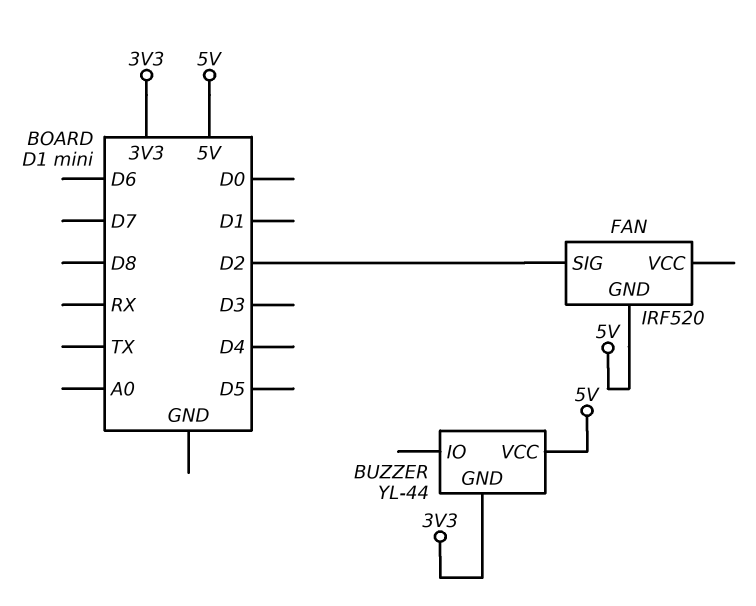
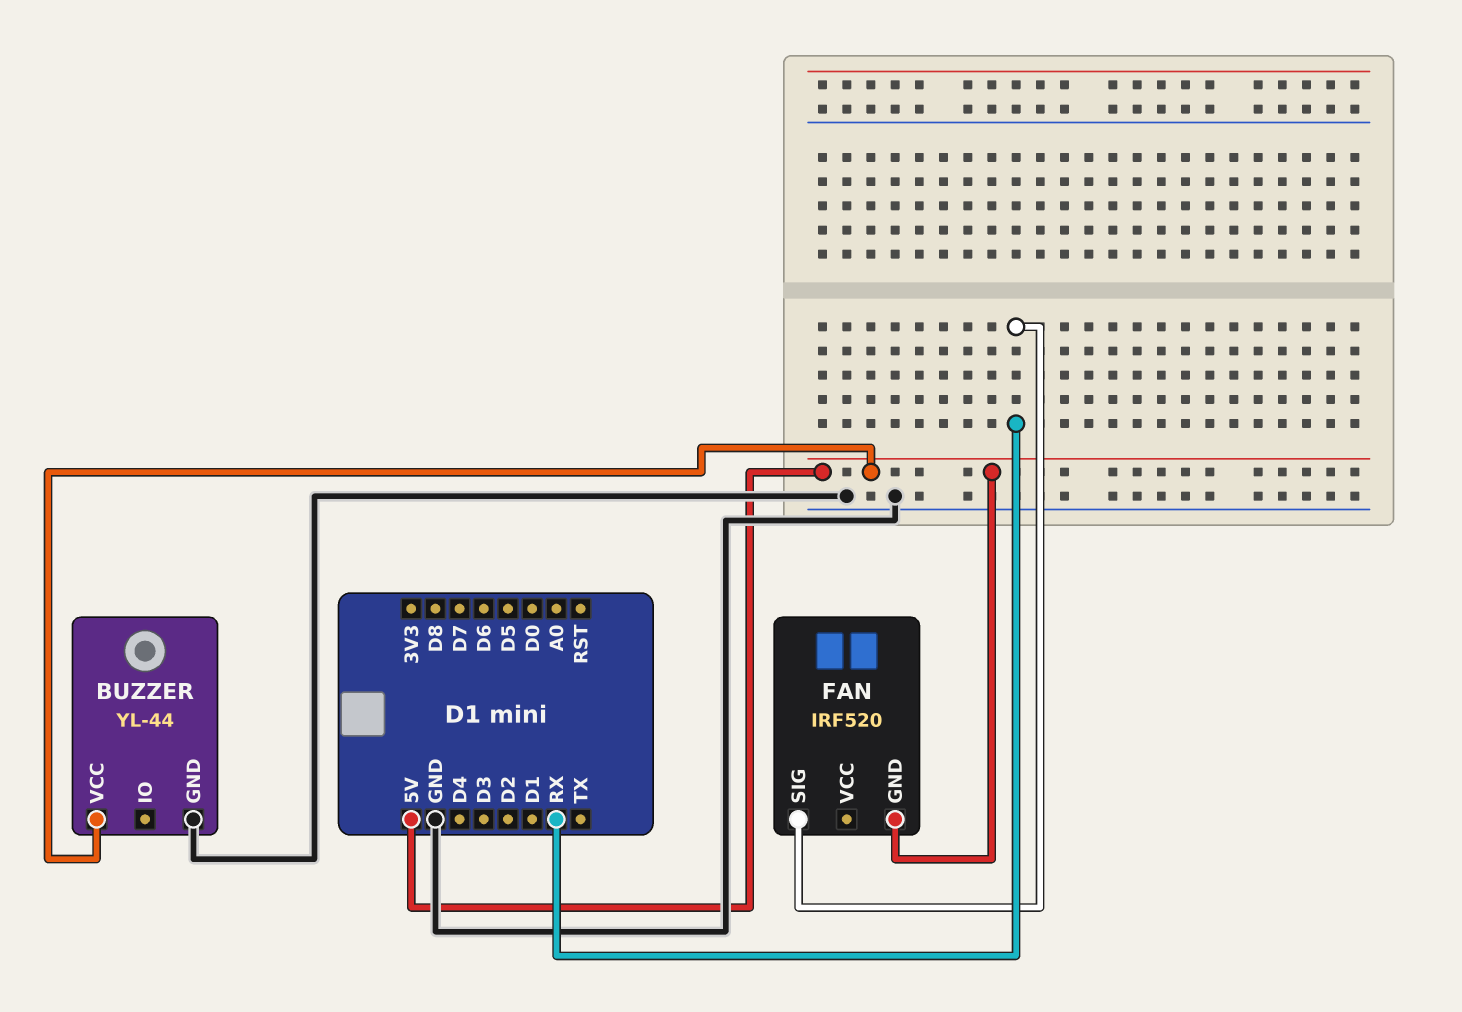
BUZZER pin GND: 3V3 -> GND
FAN pin SIG: D2 -> RX

